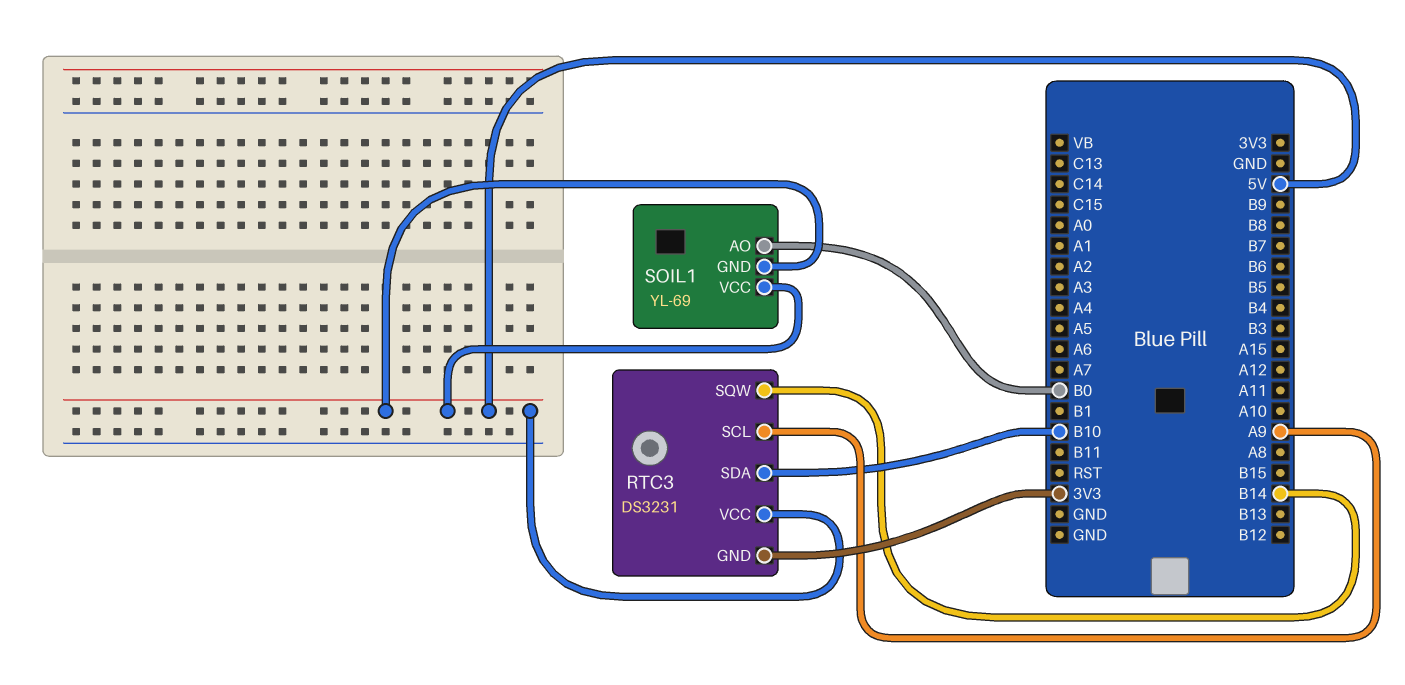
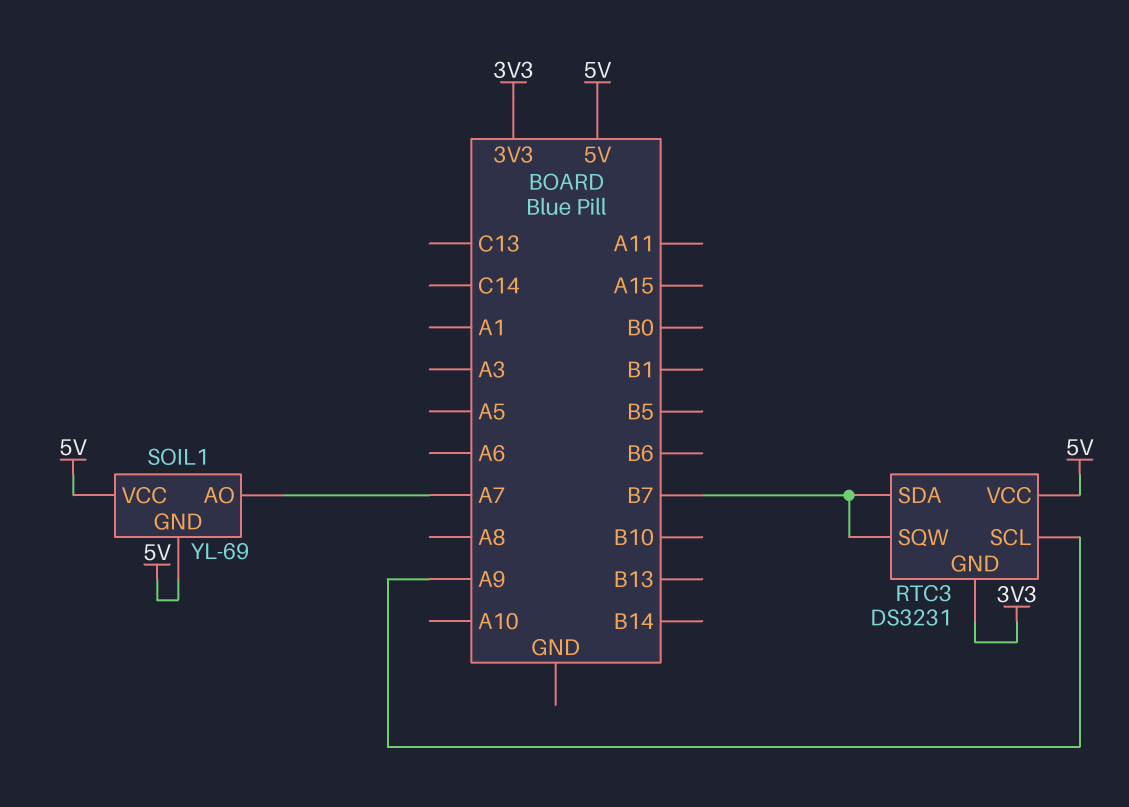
RTC3 pin SDA: B10 -> B7
RTC3 pin SQW: B14 -> B7
SOIL1 pin AO: B0 -> A7

